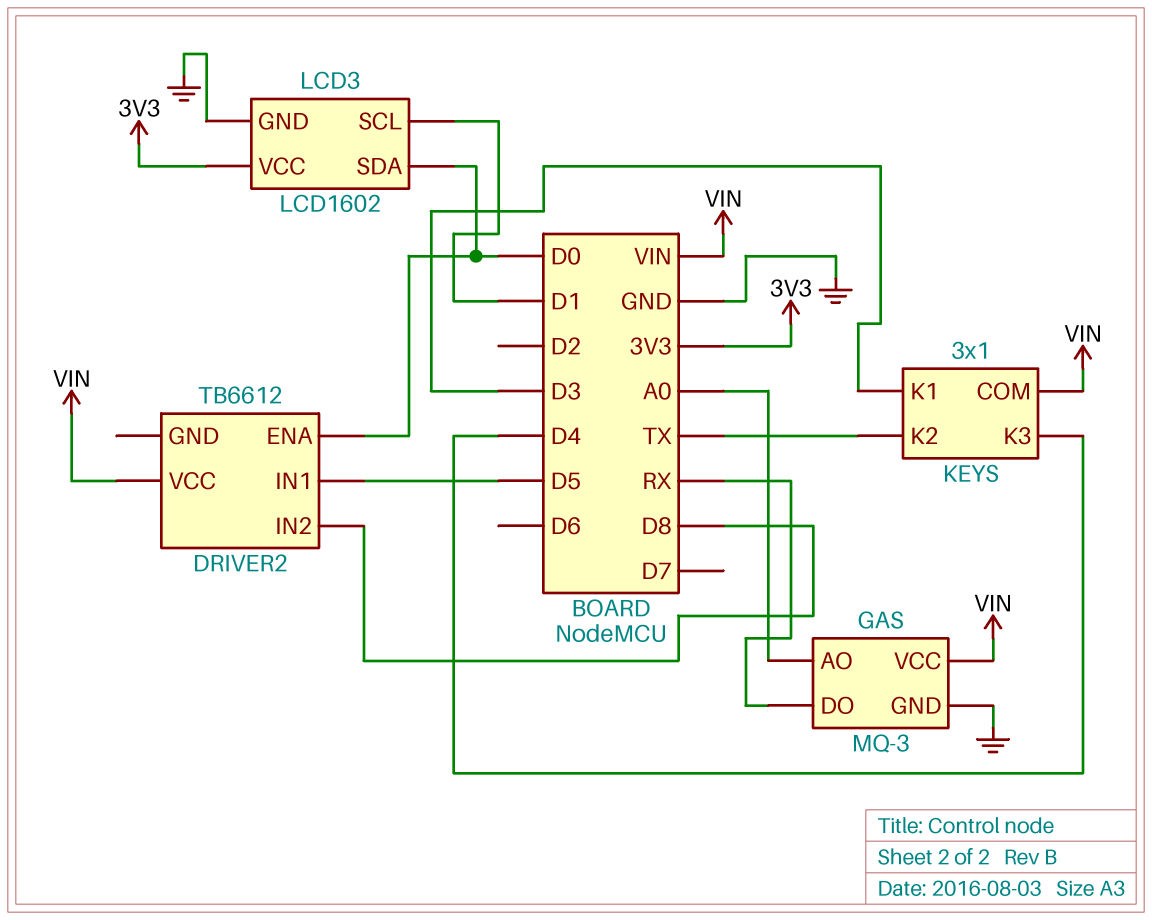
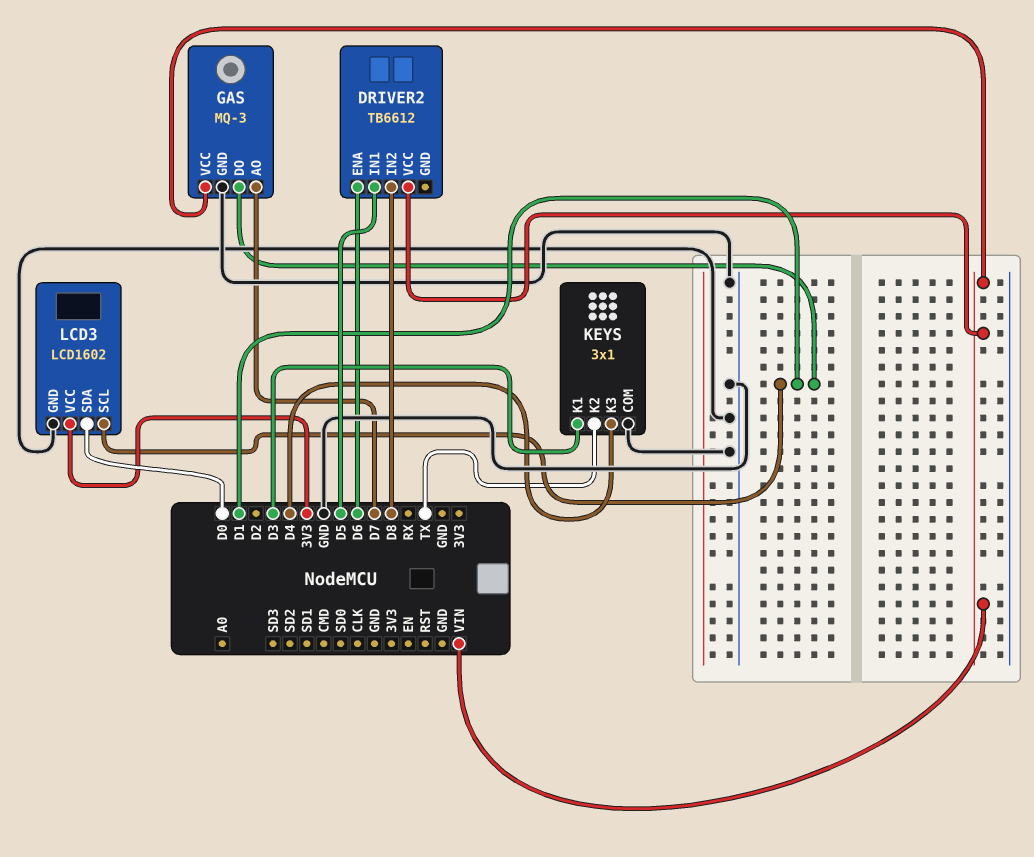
DRIVER2 pin ENA: D0 -> D6
GAS pin AO: A0 -> D7
GAS pin DO: RX -> D1
KEYS pin COM: VIN -> GND

